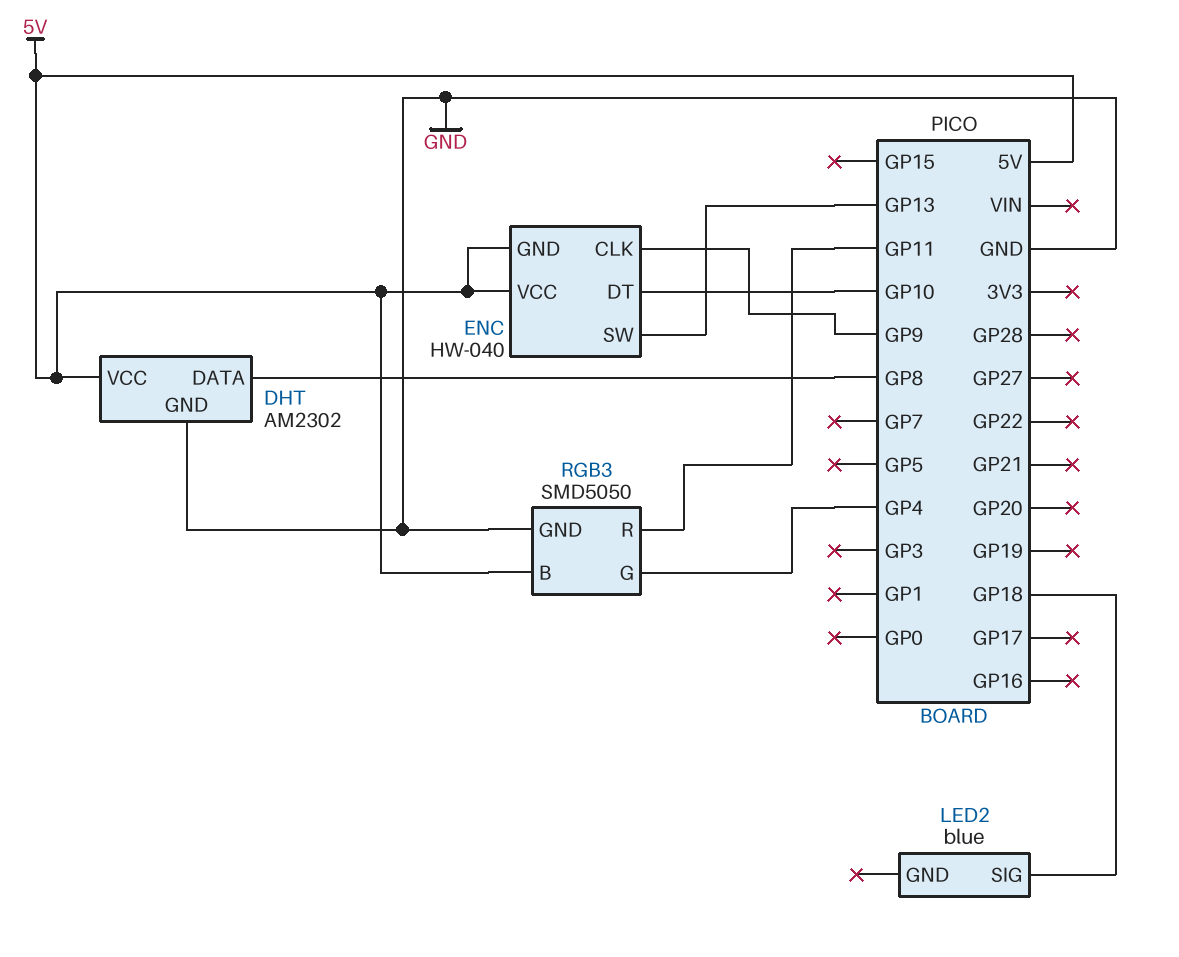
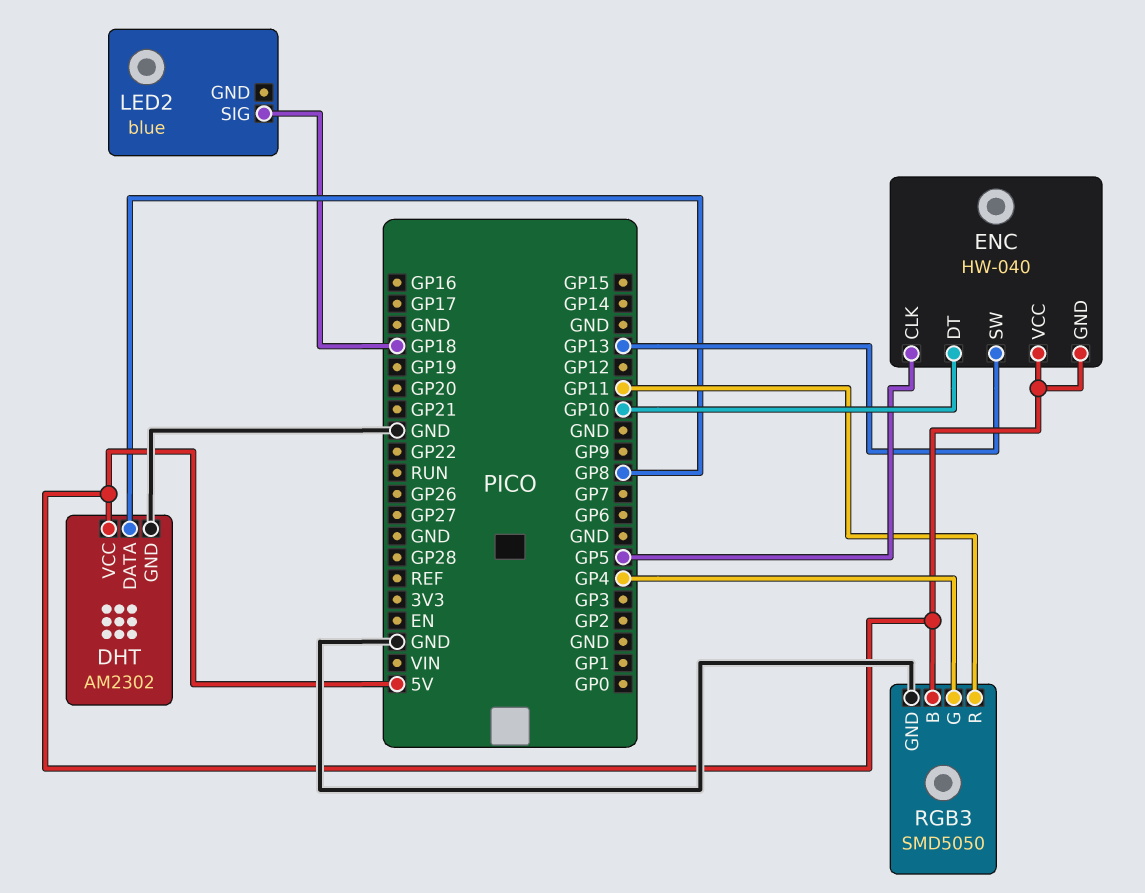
ENC pin CLK: GP9 -> GP5

